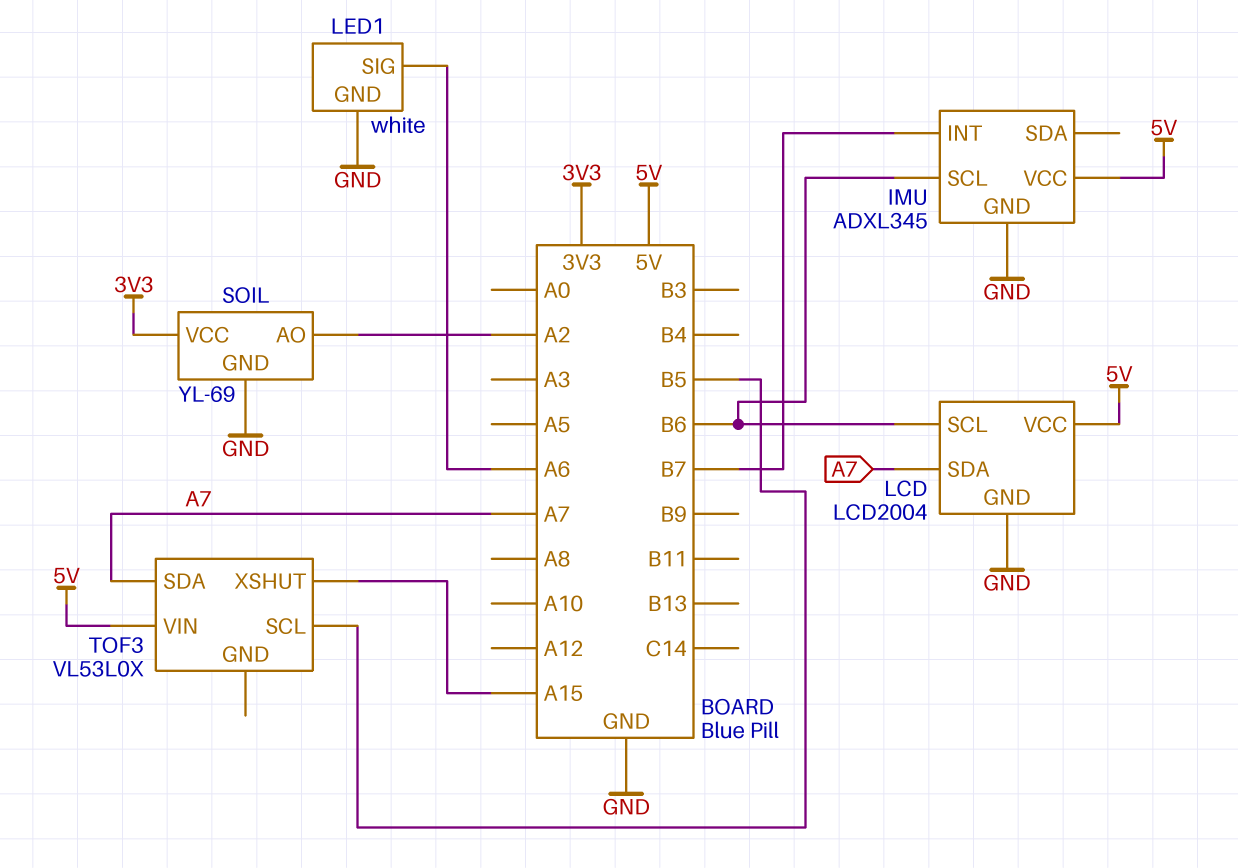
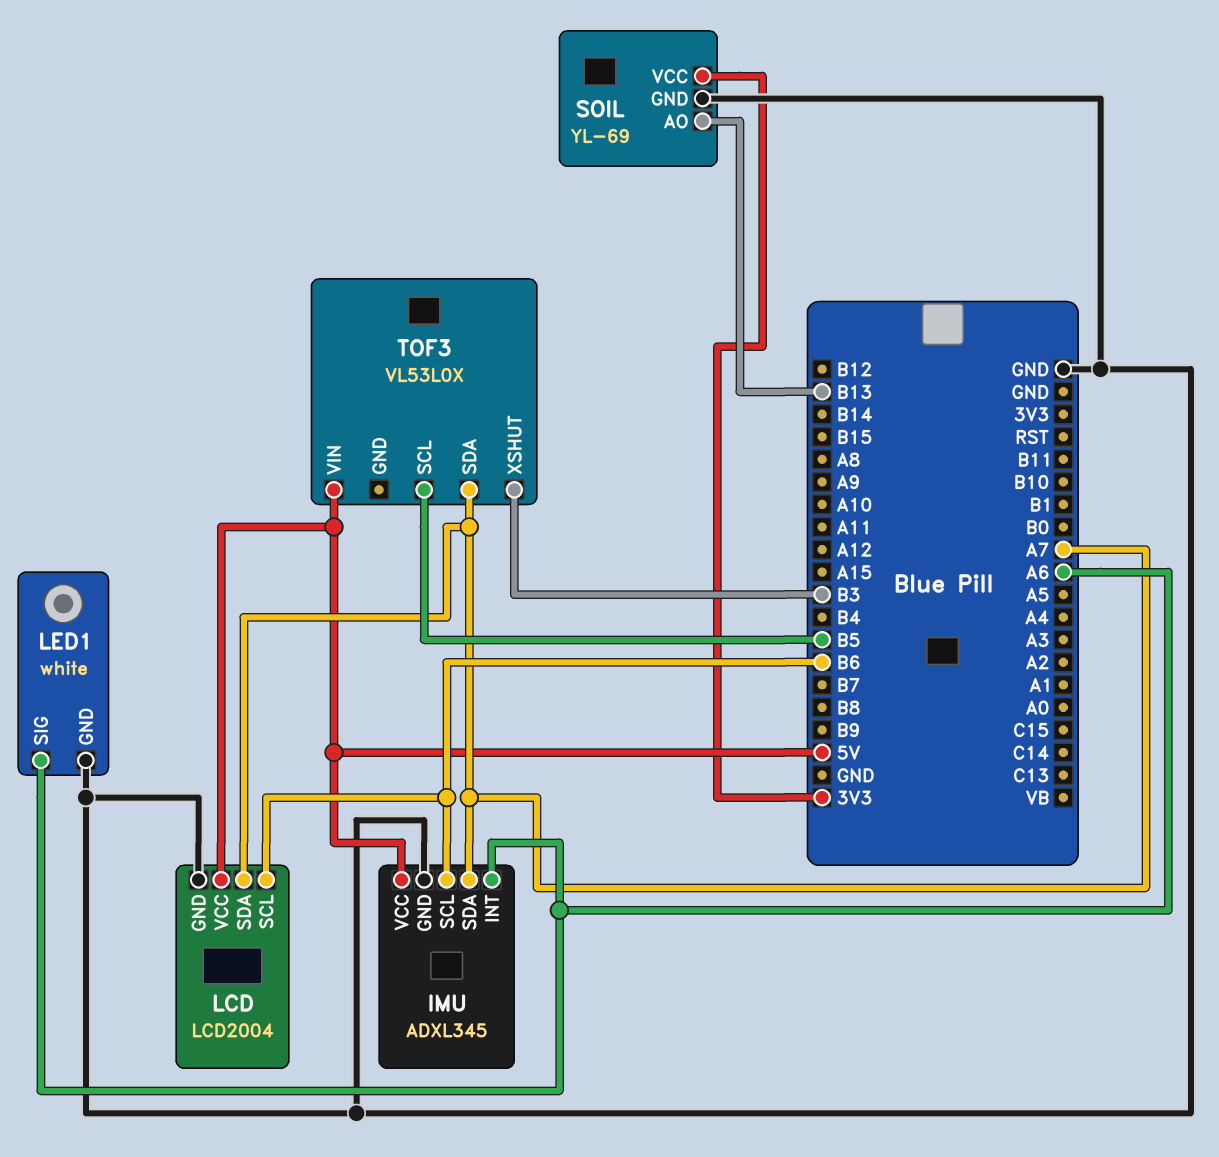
IMU pin INT: B7 -> A6
IMU pin SDA: none -> A7
SOIL pin AO: A2 -> B13
TOF3 pin XSHUT: A15 -> B3

